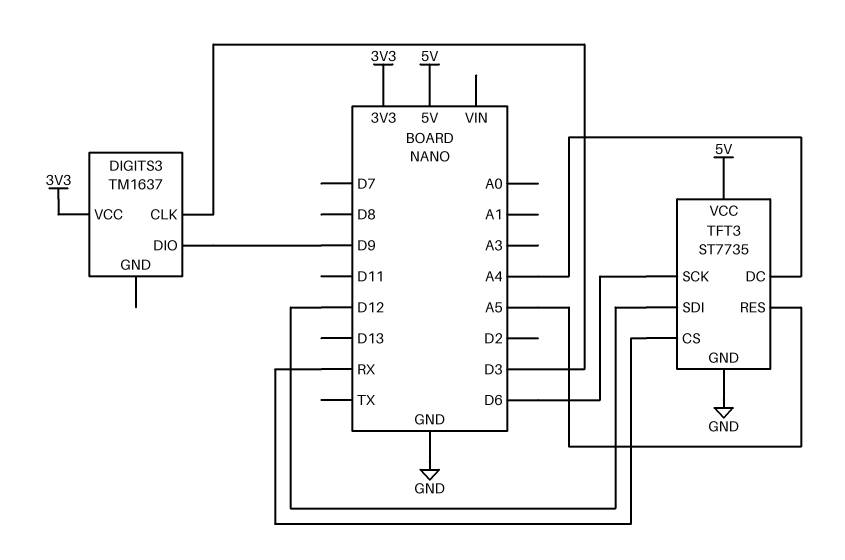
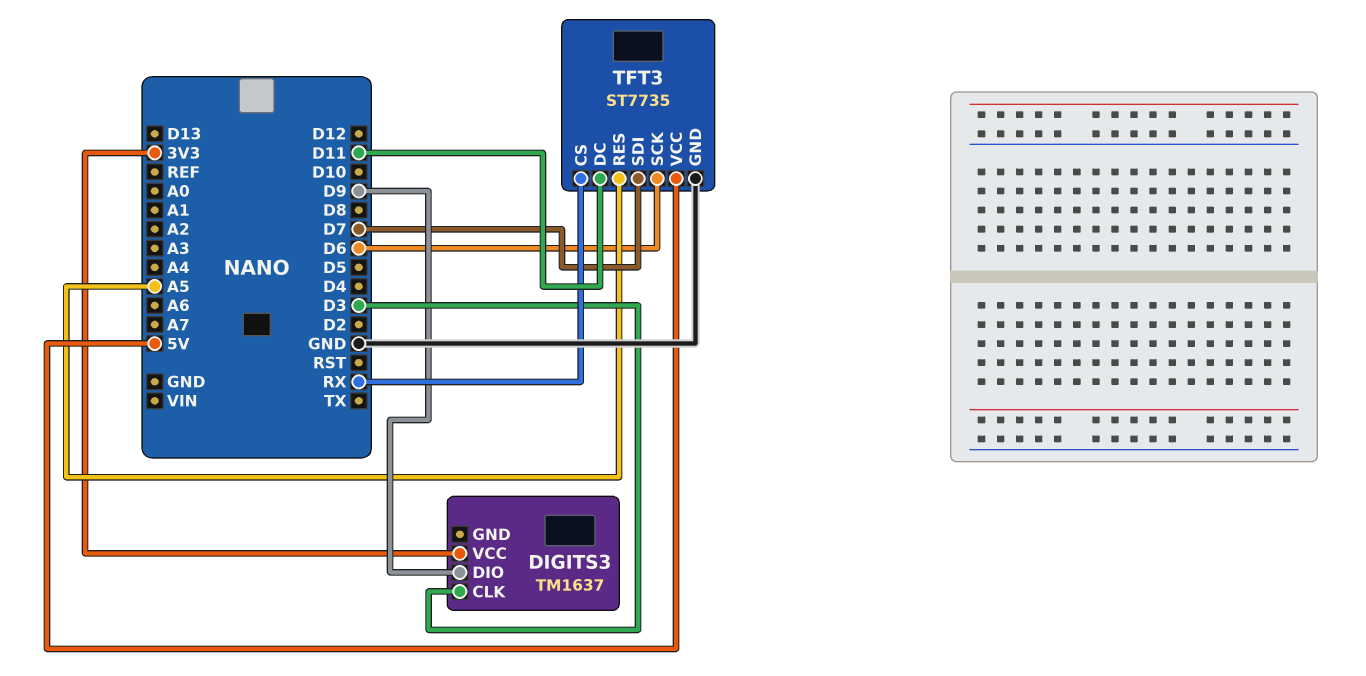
TFT3 pin DC: A4 -> D11
TFT3 pin SDI: D12 -> D7

